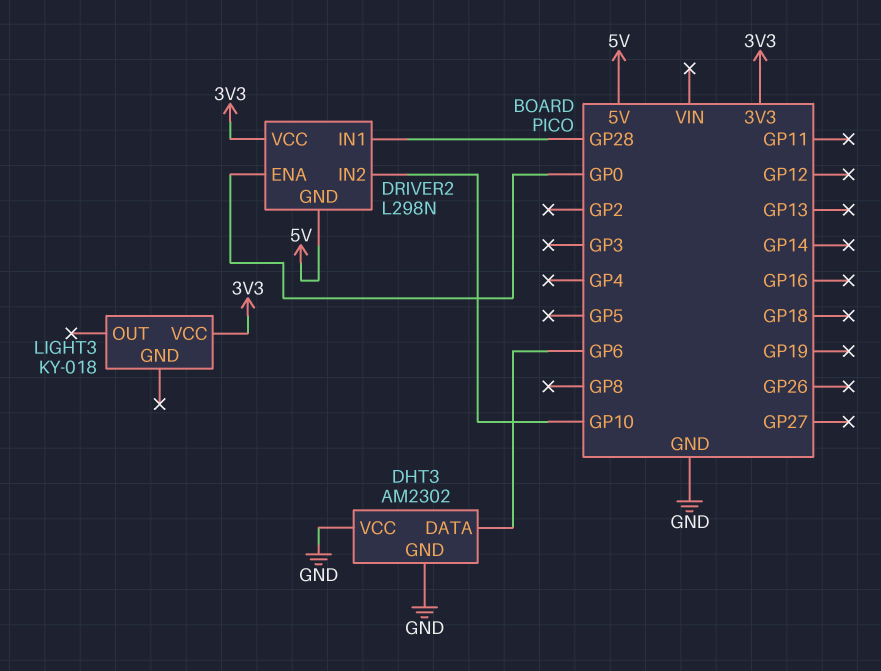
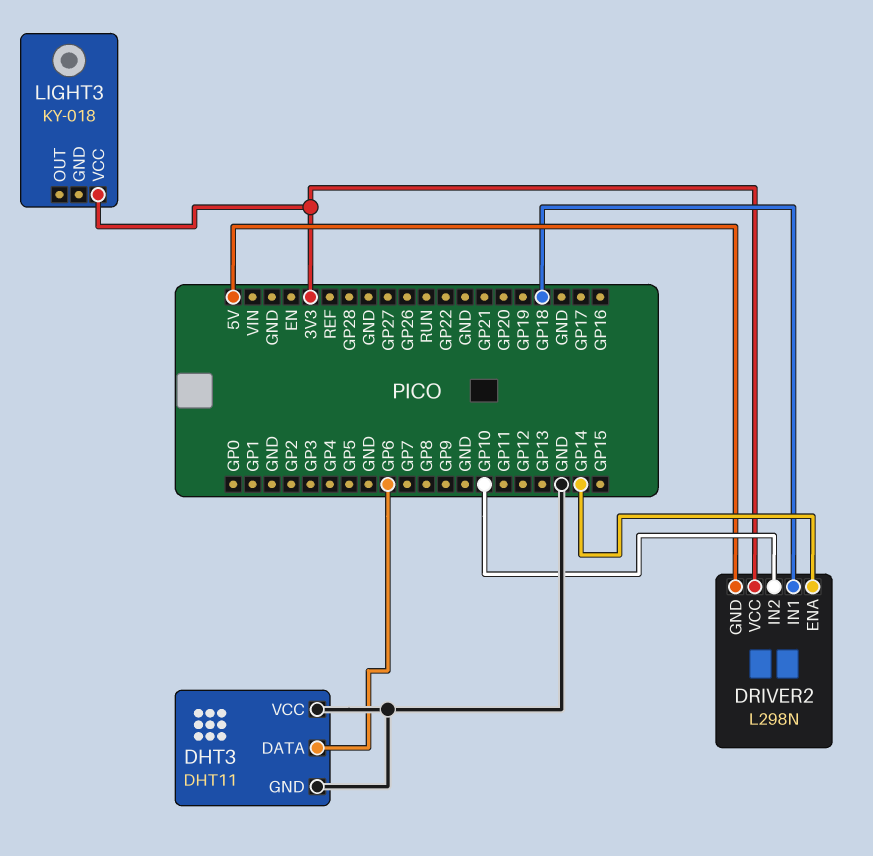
DHT3: AM2302 -> DHT11
DRIVER2 pin ENA: GP0 -> GP14
DRIVER2 pin IN1: GP28 -> GP18

